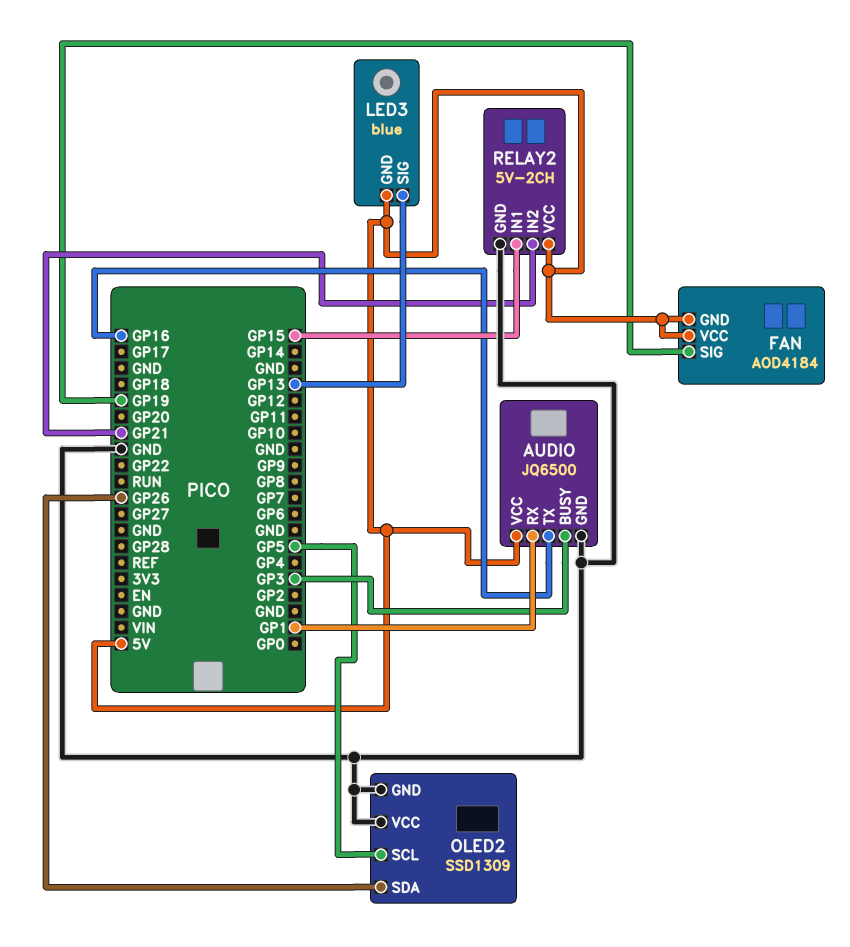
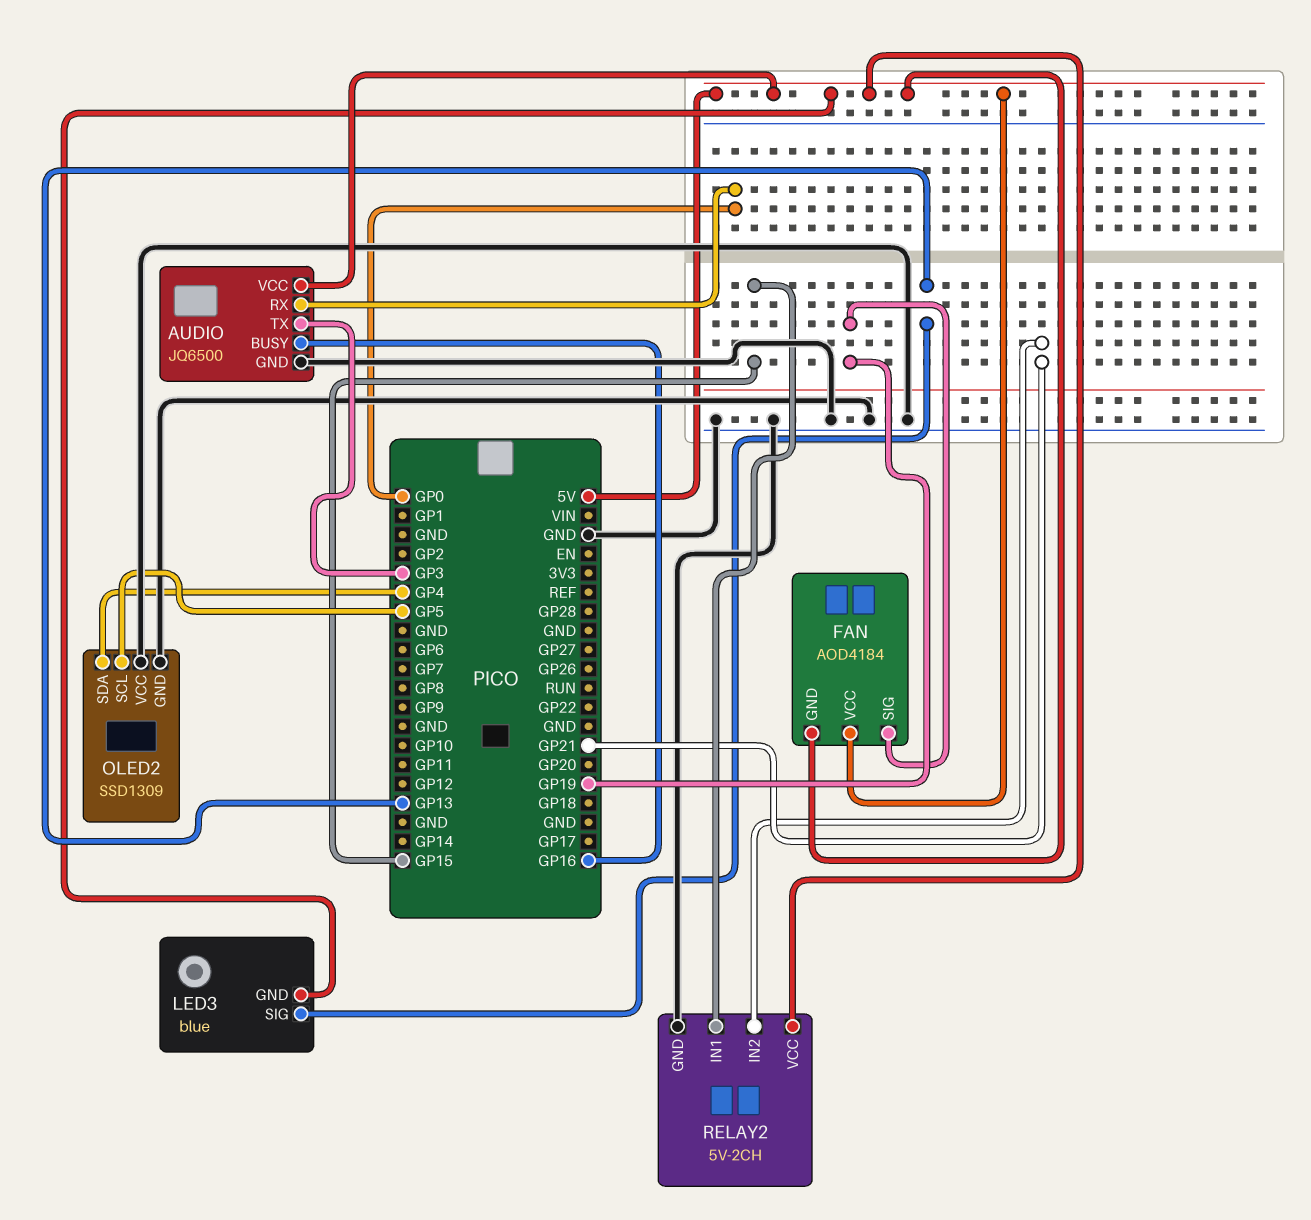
AUDIO pin BUSY: GP3 -> GP16
AUDIO pin RX: GP1 -> GP0
AUDIO pin TX: GP16 -> GP3
OLED2 pin SDA: GP26 -> GP4

